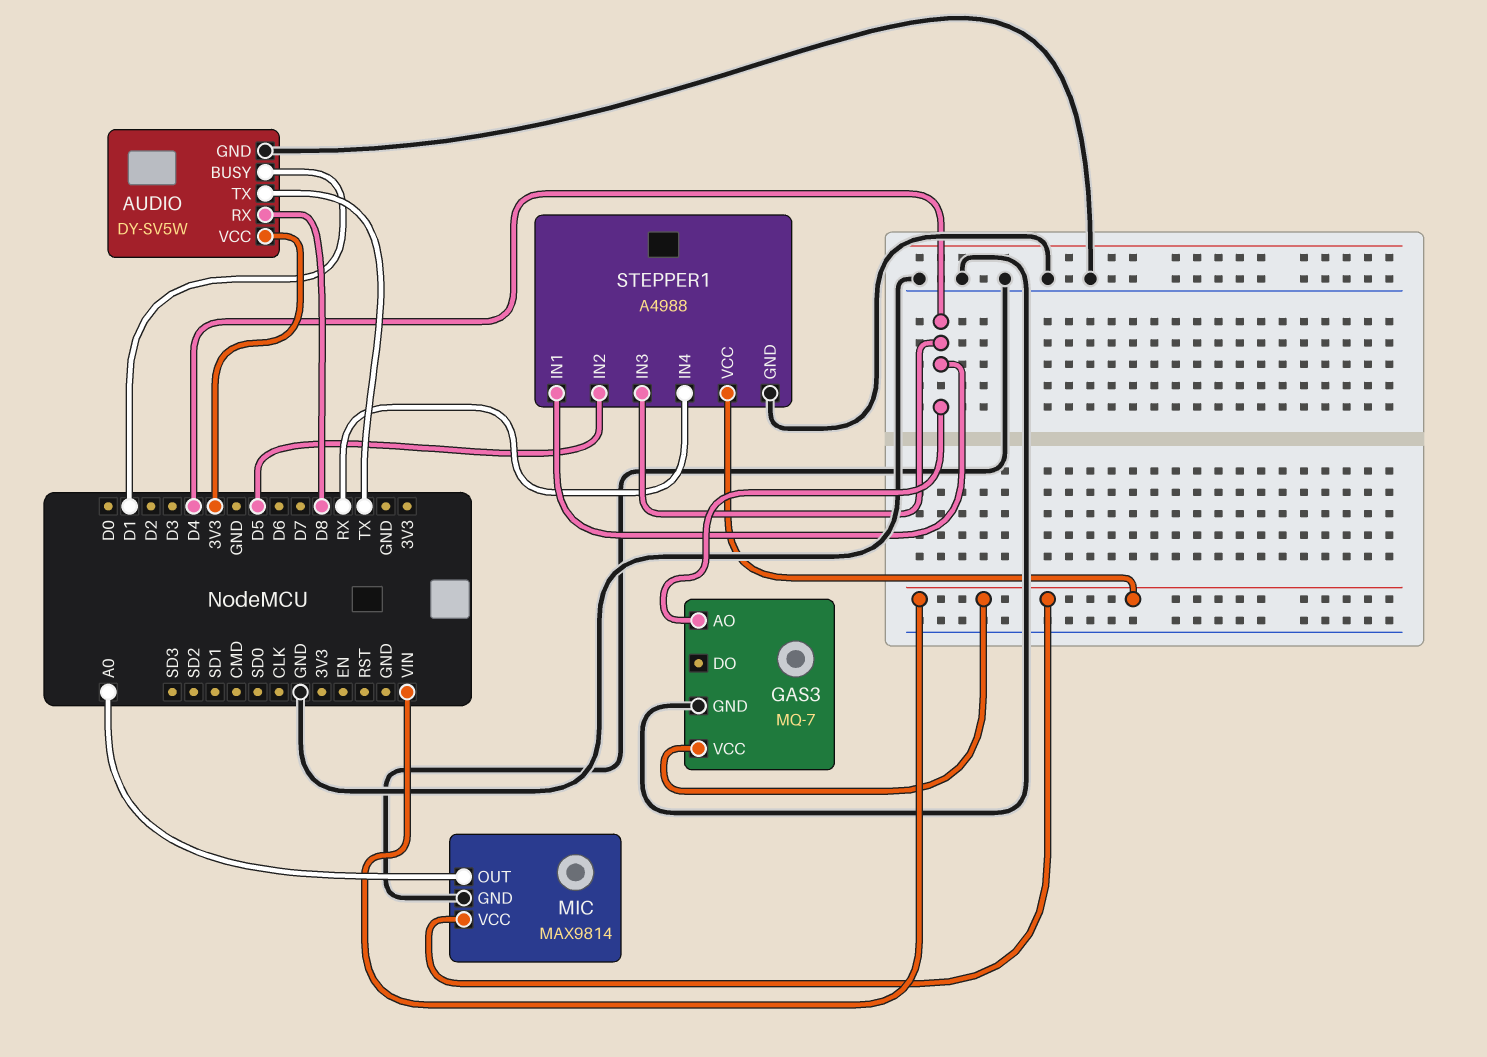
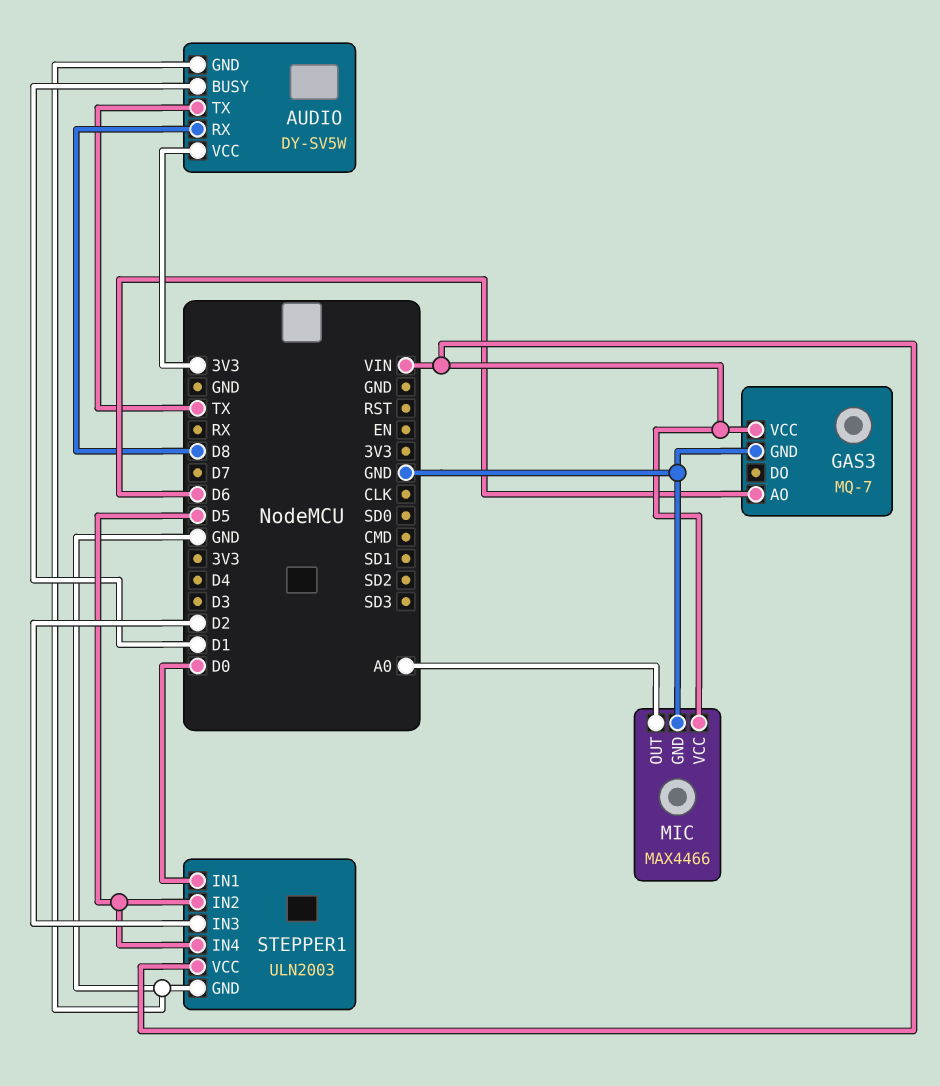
GAS3 pin AO: D4 -> D6
MIC: MAX9814 -> MAX4466
STEPPER1: A4988 -> ULN2003
STEPPER1 pin IN1: D4 -> D0
STEPPER1 pin IN3: D4 -> D2
STEPPER1 pin IN4: RX -> D5

